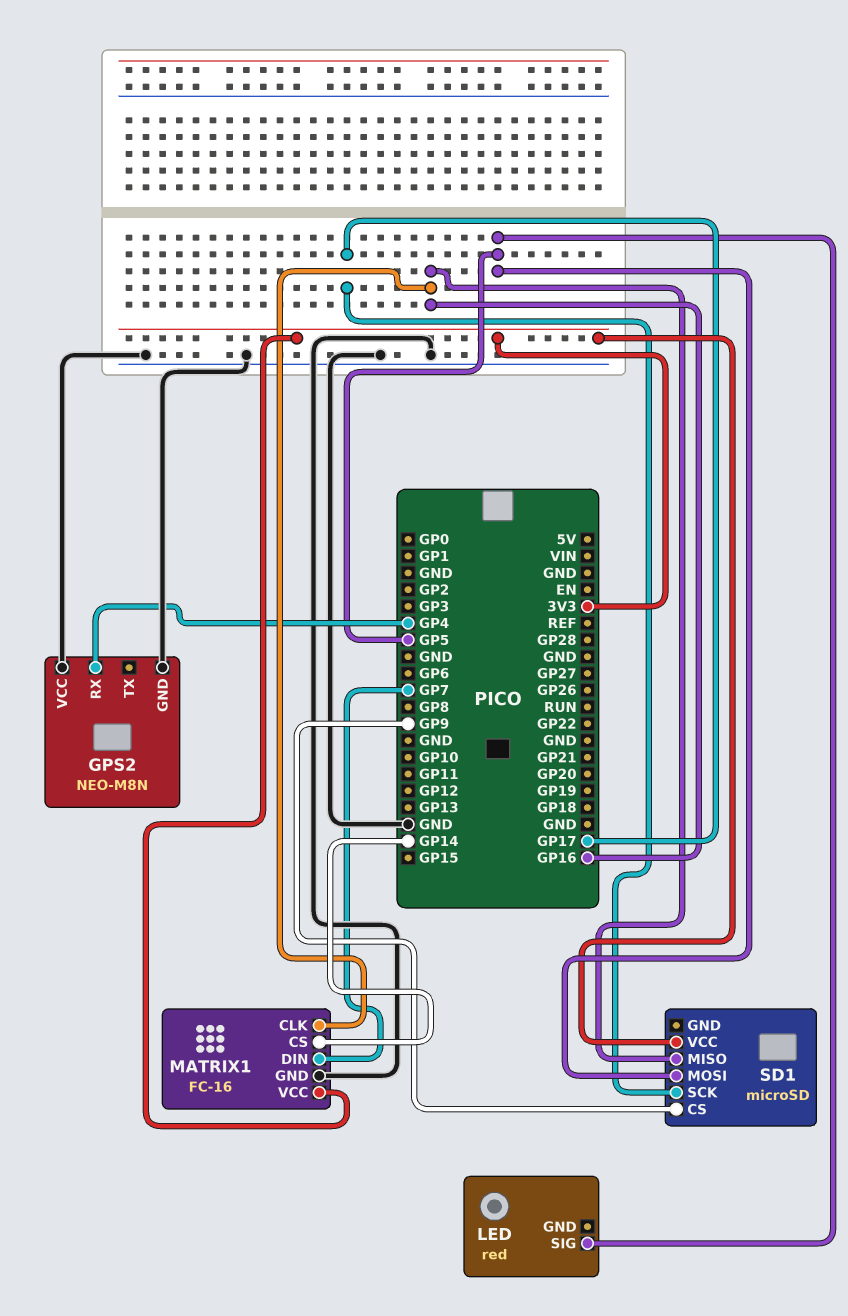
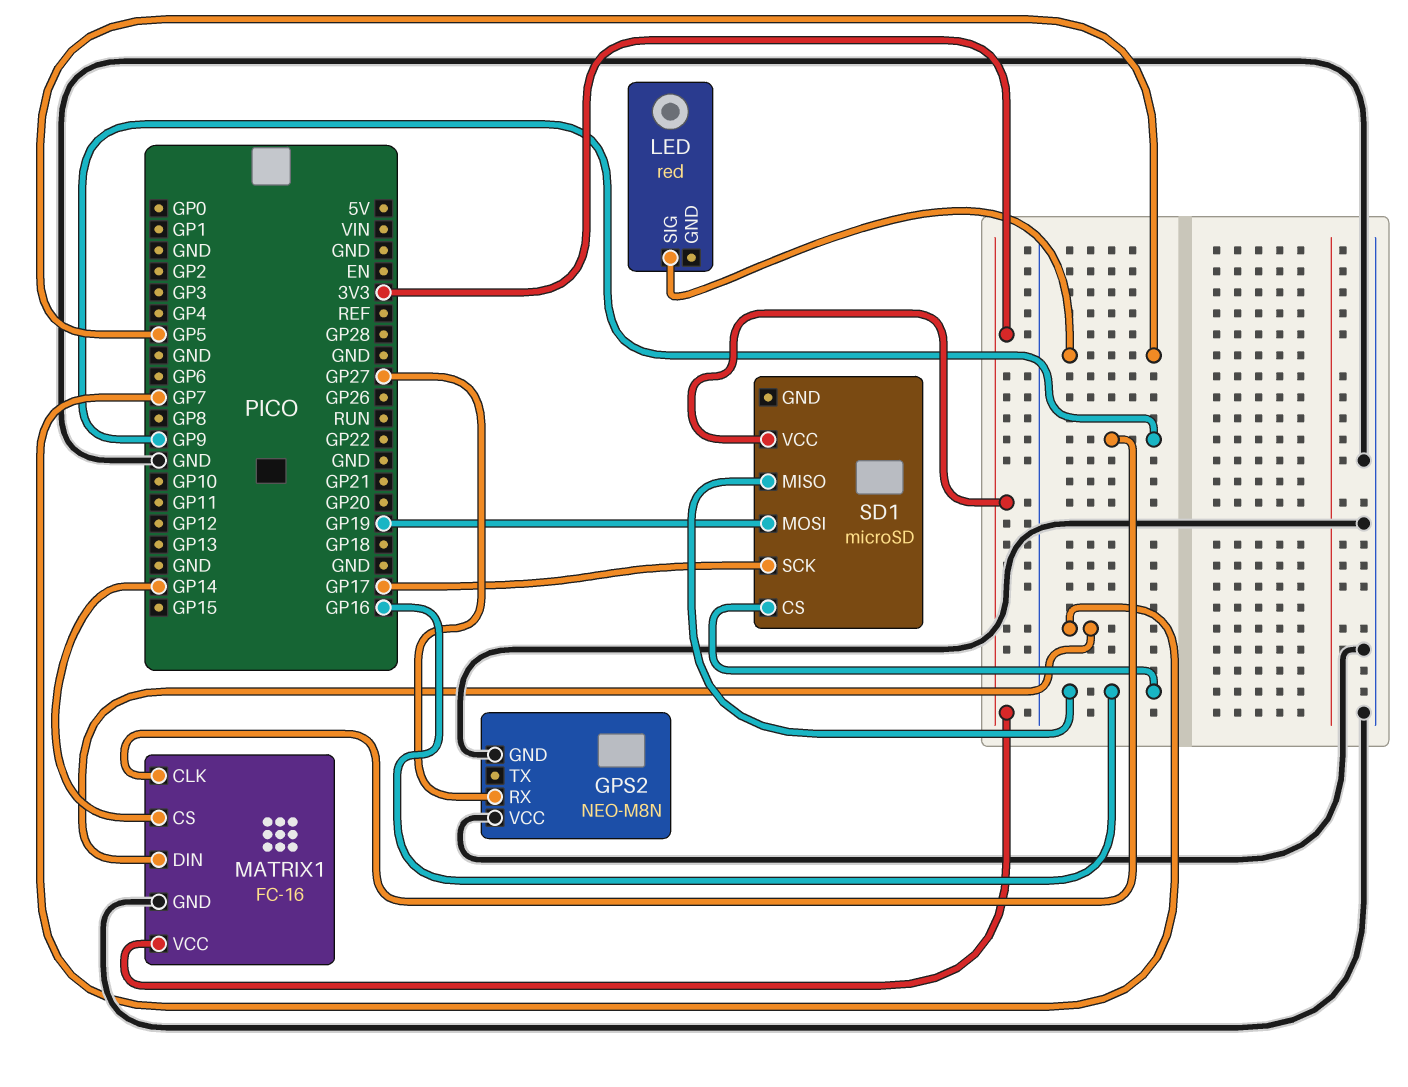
GPS2 pin RX: GP4 -> GP27
MATRIX1 pin CLK: GP16 -> GP9
SD1 pin CS: GP9 -> GP16
SD1 pin MOSI: GP5 -> GP19

